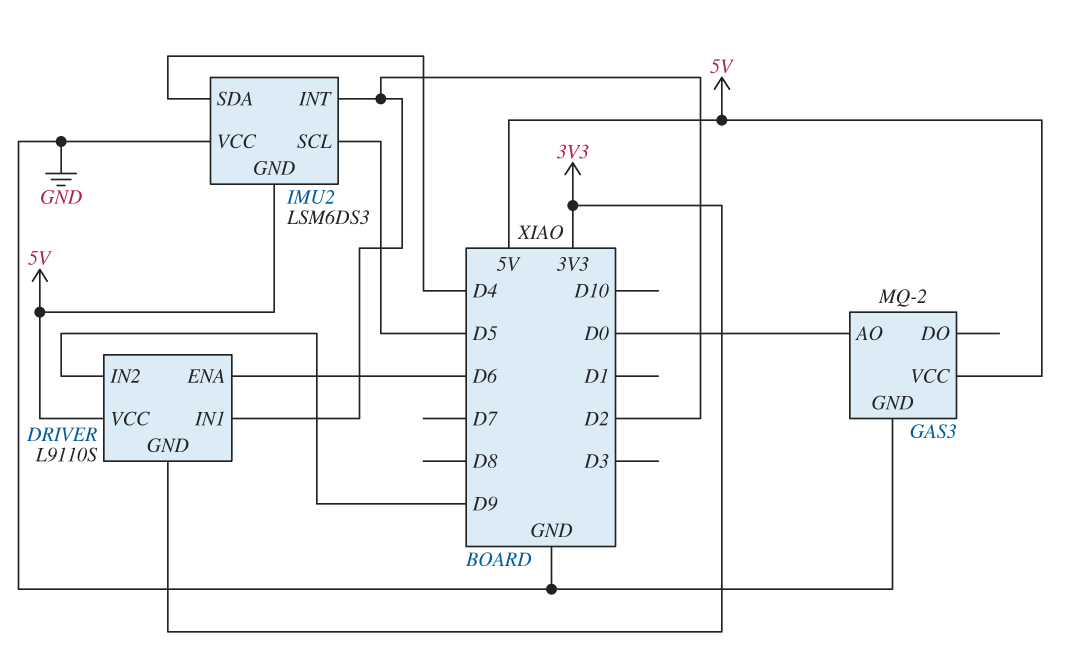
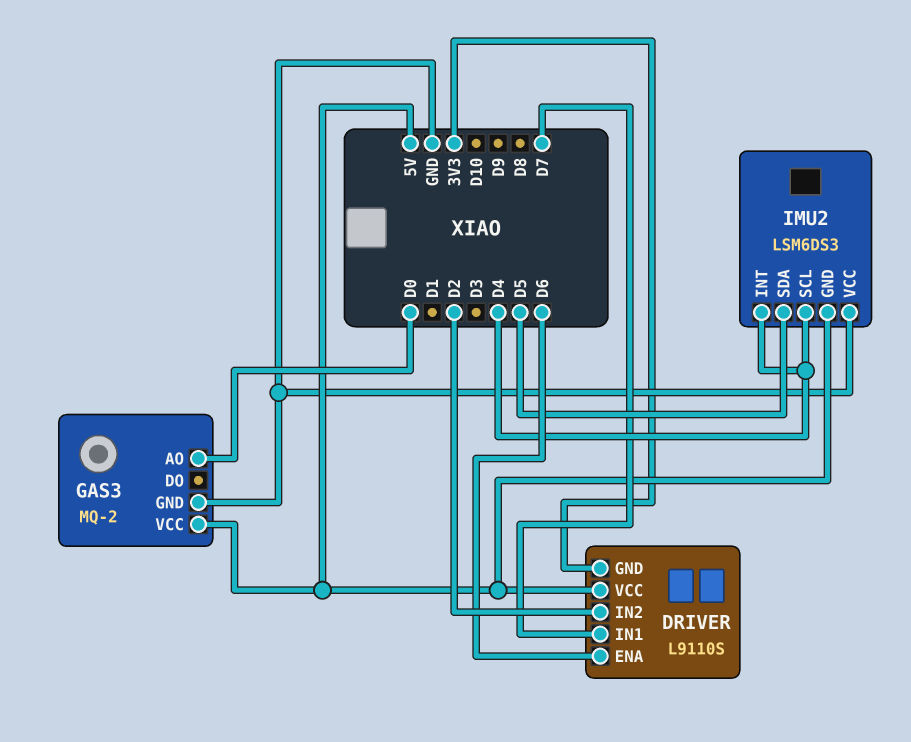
DRIVER pin IN1: D2 -> D7
DRIVER pin IN2: D9 -> D2
IMU2 pin INT: D2 -> D4
IMU2 pin SCL: D5 -> D4
IMU2 pin SDA: D4 -> D5

